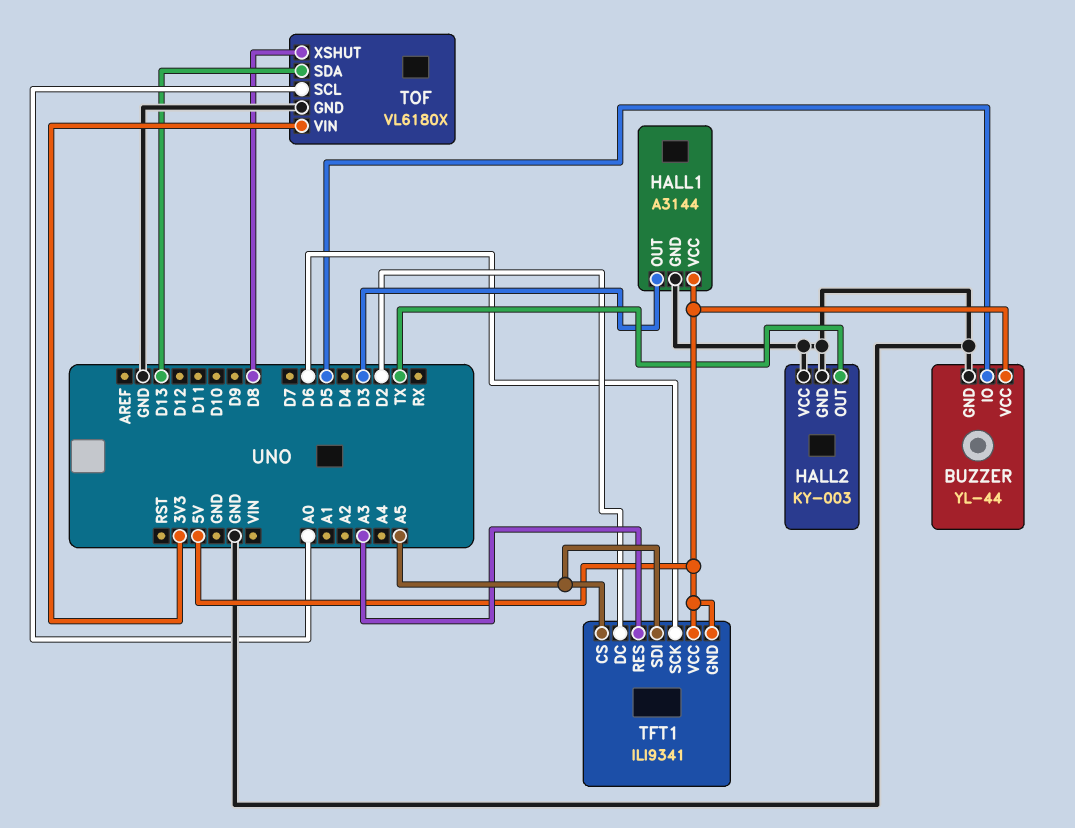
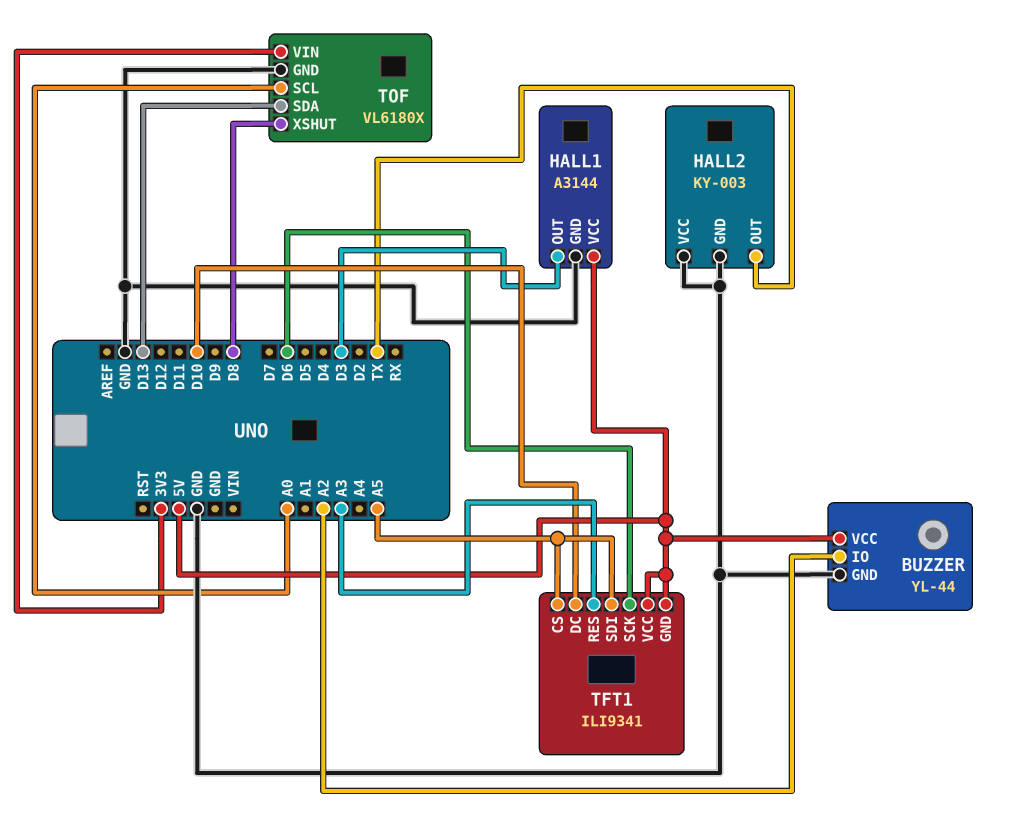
BUZZER pin IO: D5 -> A2
TFT1 pin DC: D2 -> D10

